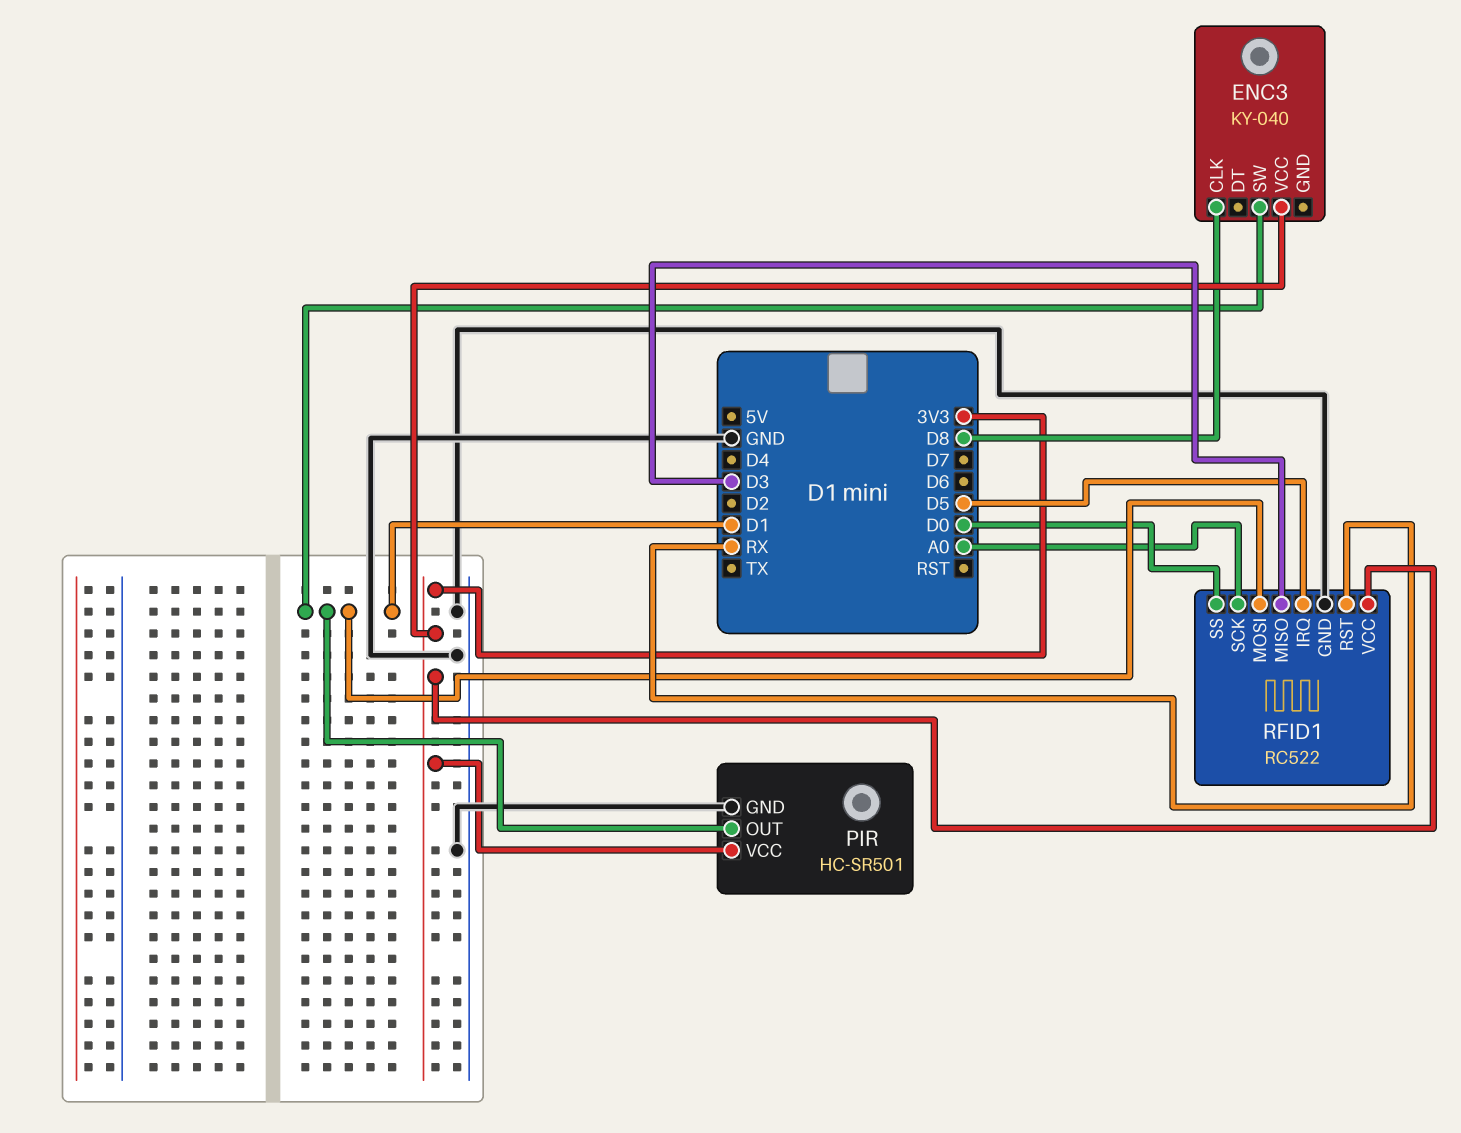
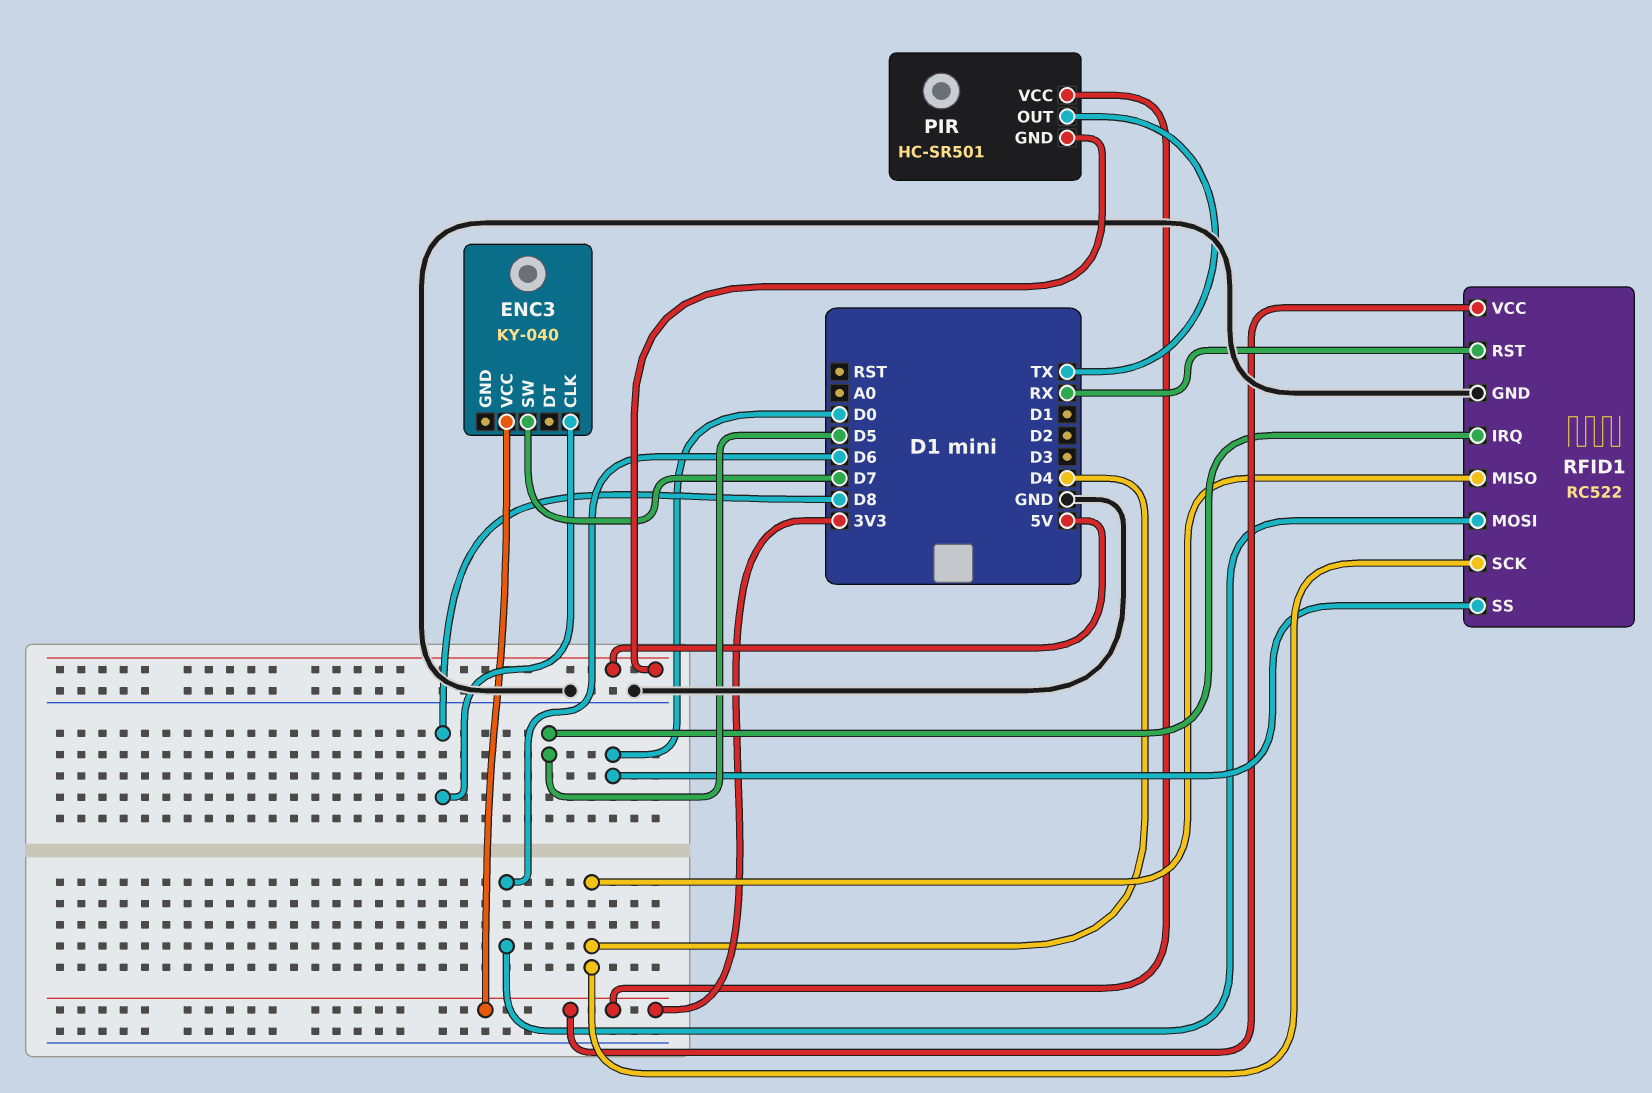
ENC3 pin SW: D1 -> D7
PIR pin GND: GND -> 5V
PIR pin OUT: D1 -> TX
RFID1 pin MISO: D3 -> D4
RFID1 pin MOSI: D1 -> D6
RFID1 pin SCK: A0 -> D4

